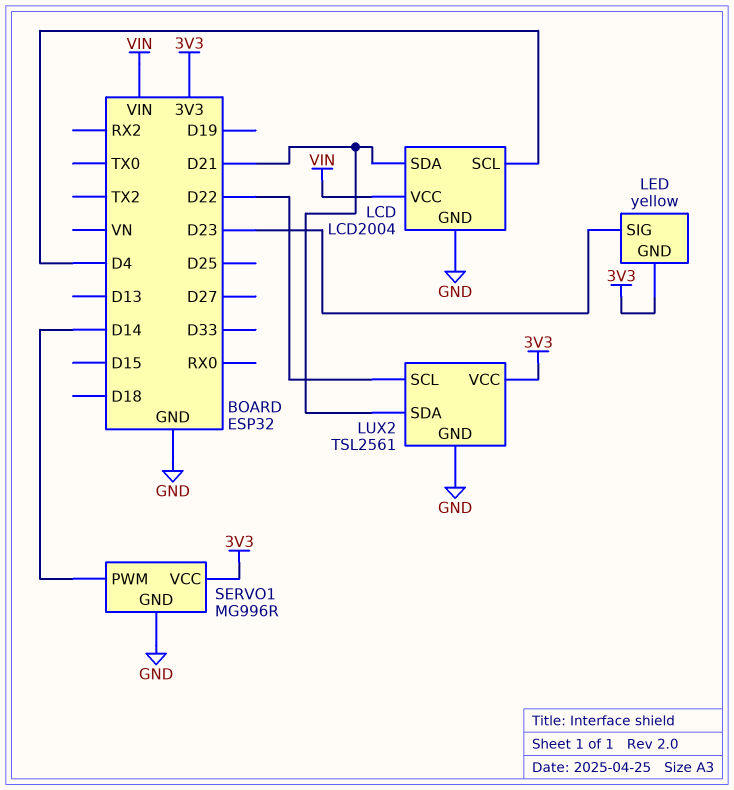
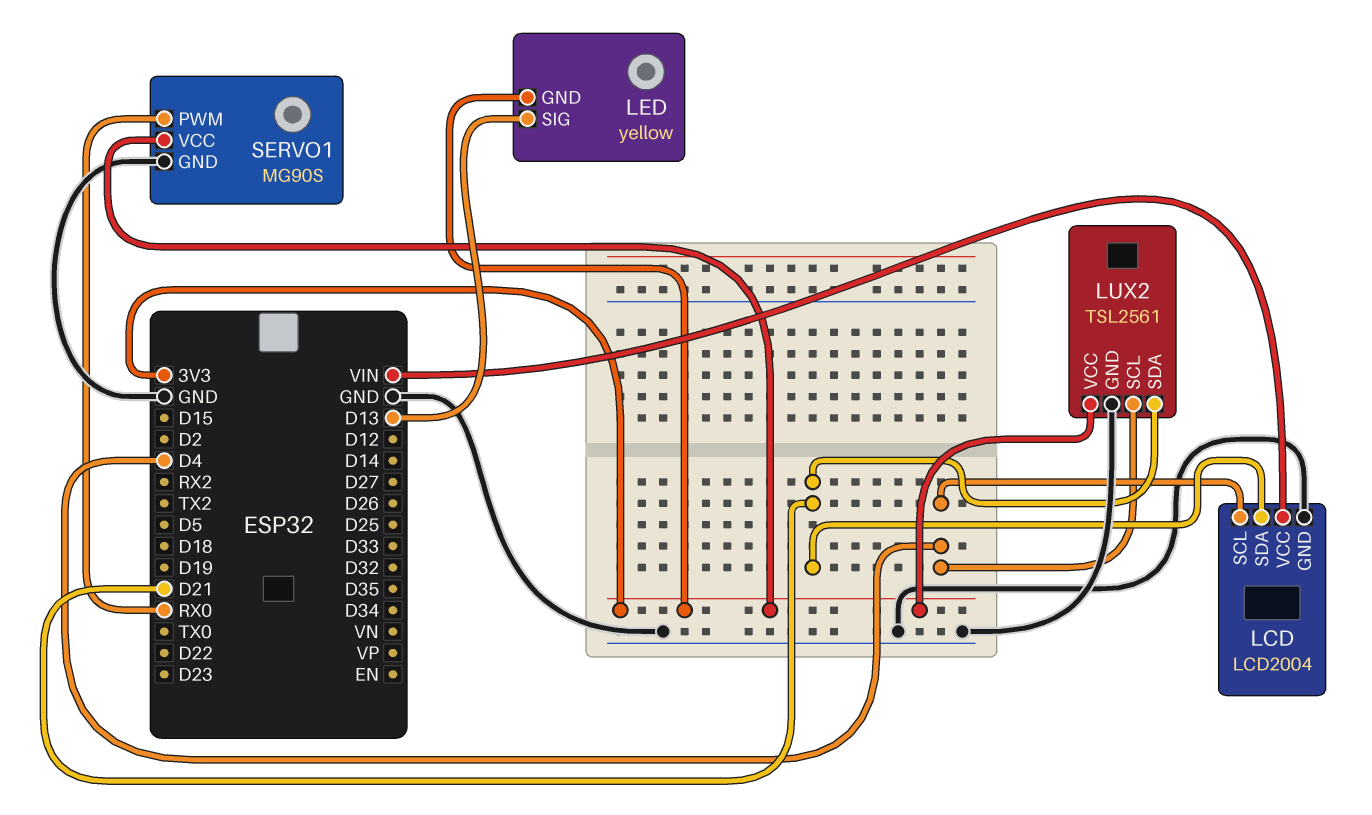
LED pin SIG: D23 -> D13
LUX2 pin SCL: D22 -> D4
SERVO1: MG996R -> MG90S
SERVO1 pin PWM: D14 -> RX0

